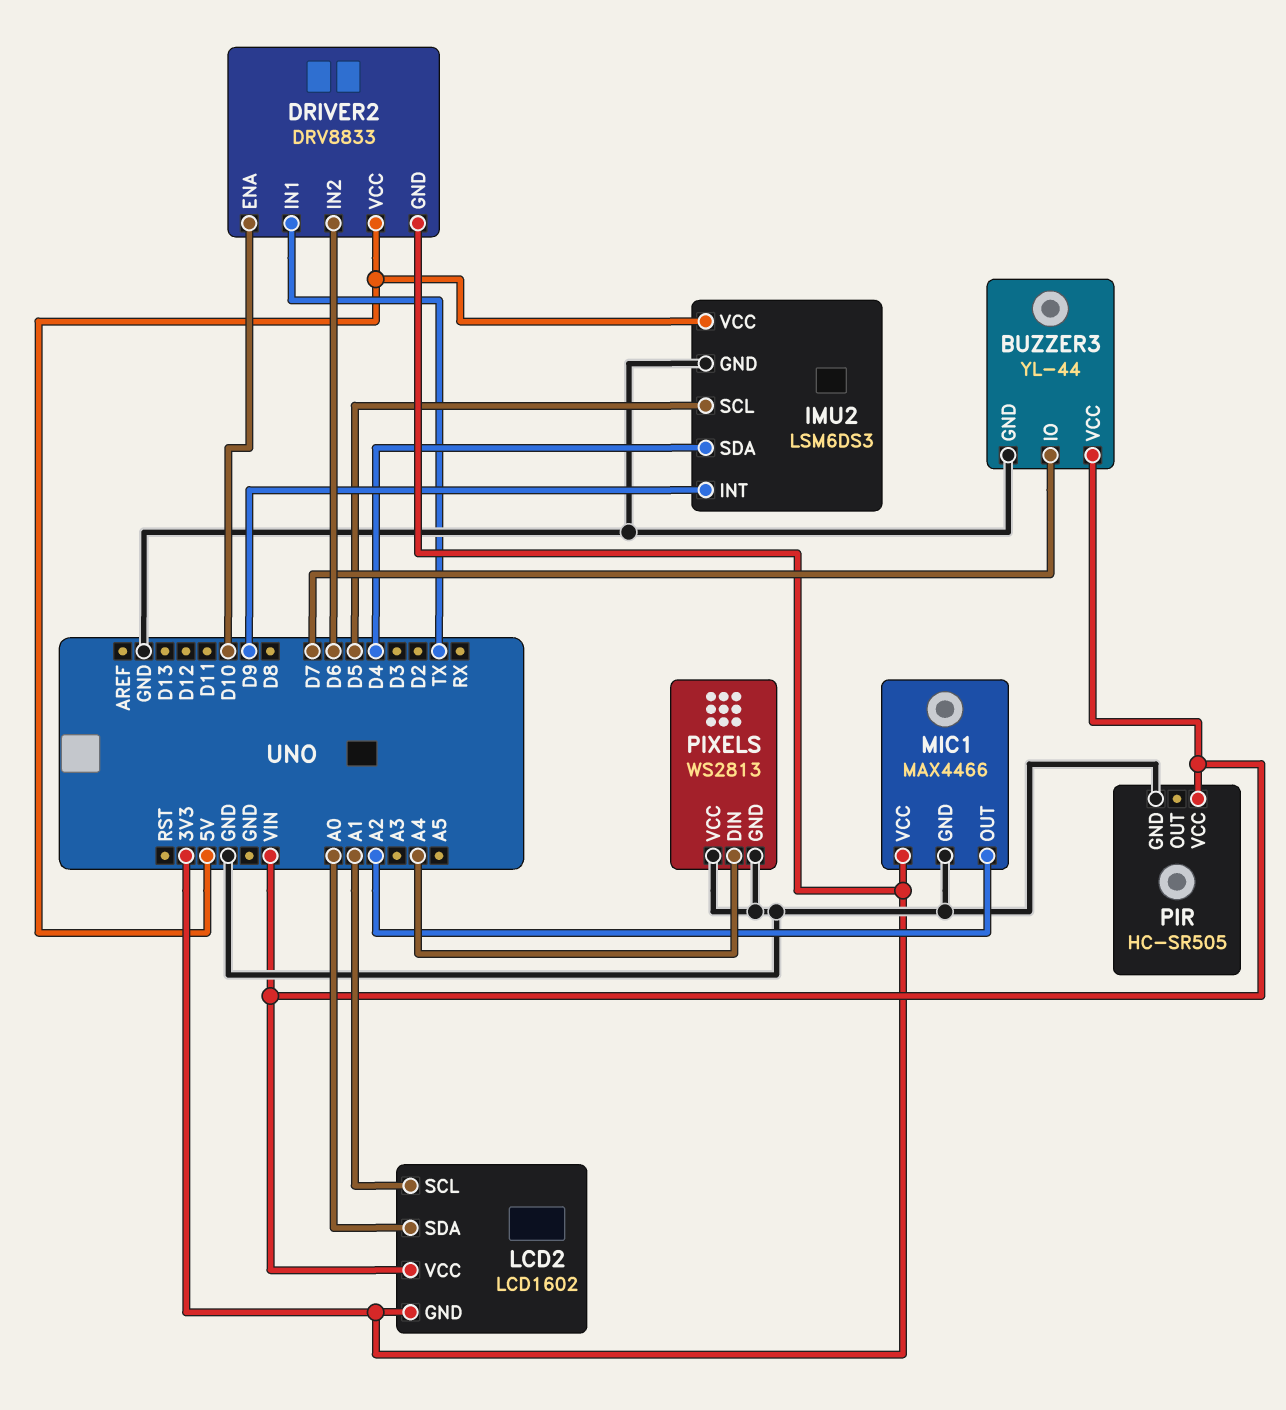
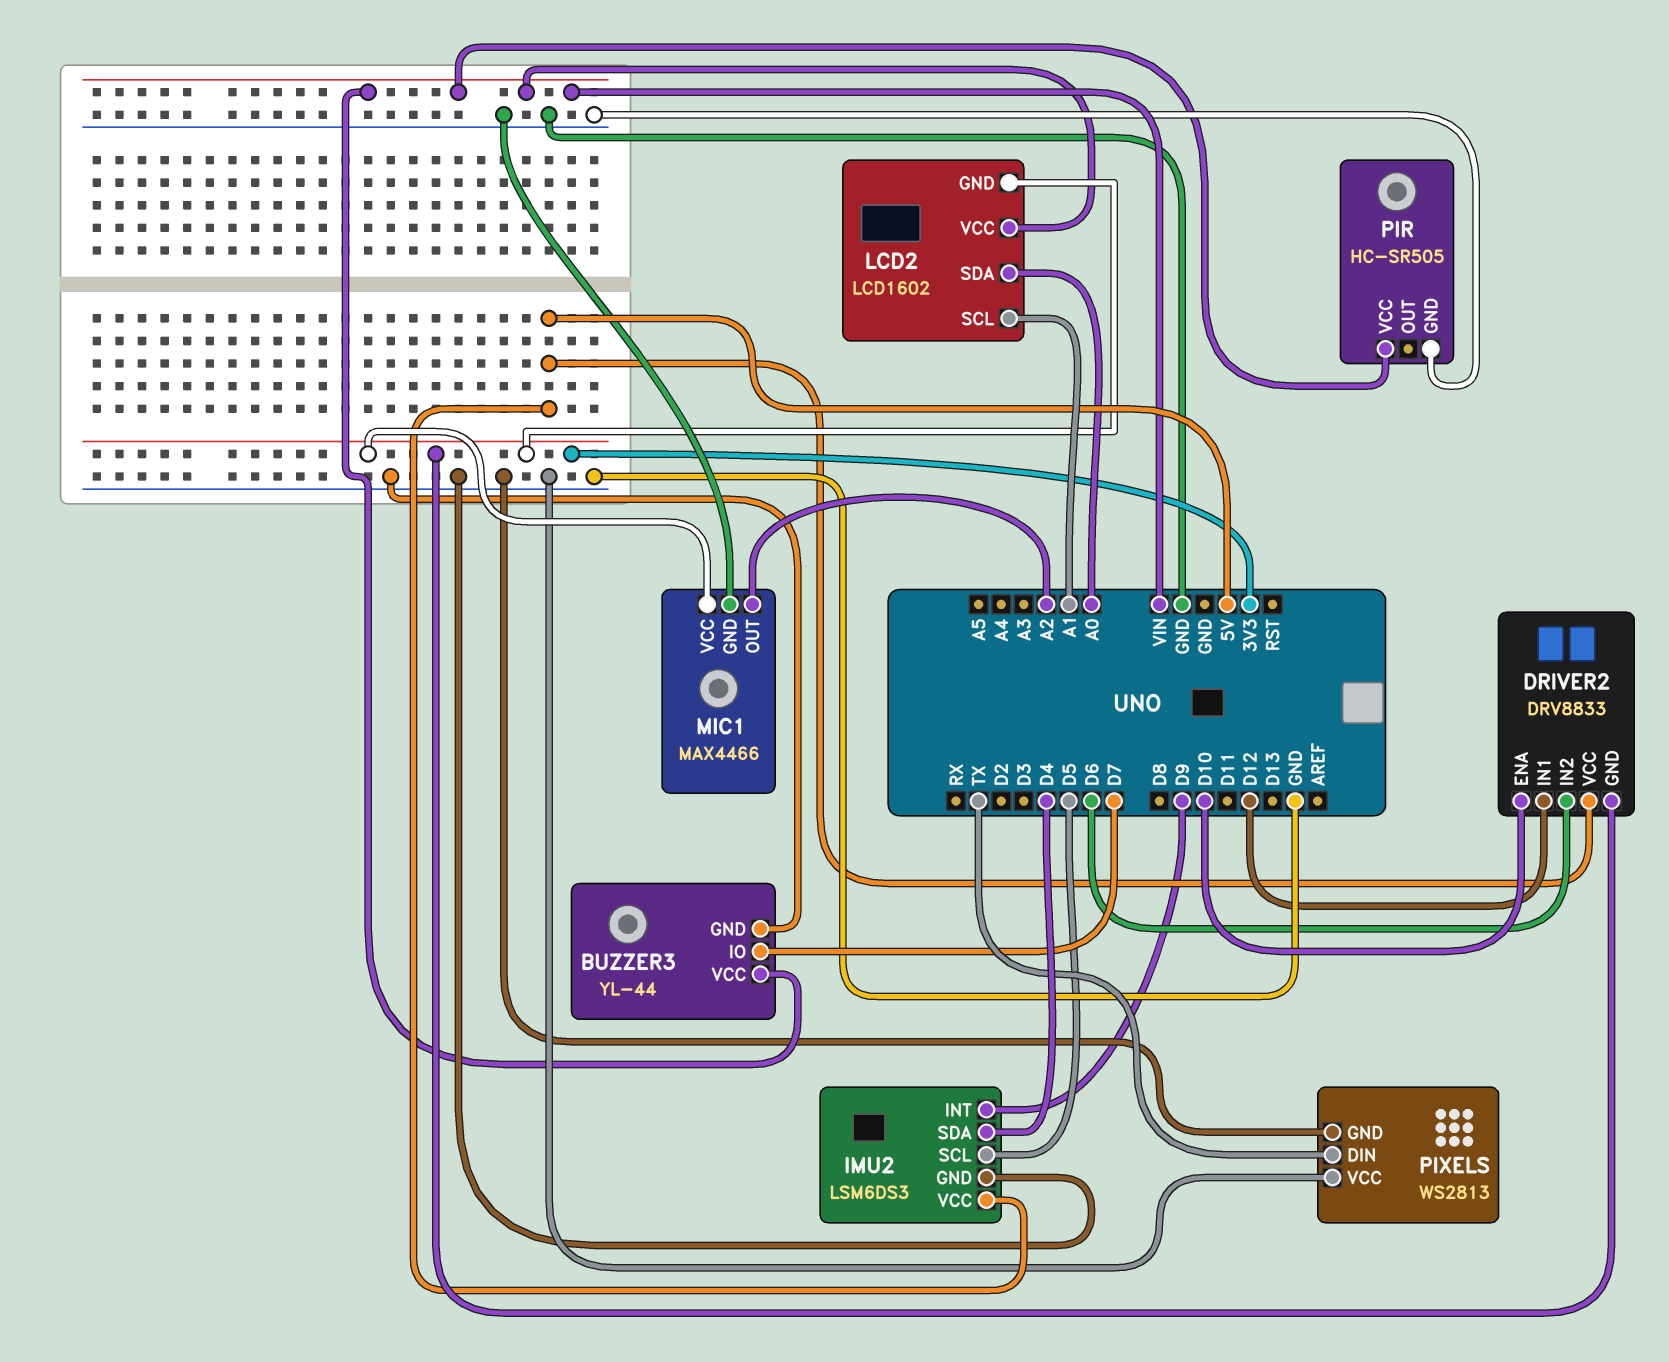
DRIVER2 pin IN1: TX -> D12
PIXELS pin DIN: A4 -> TX

